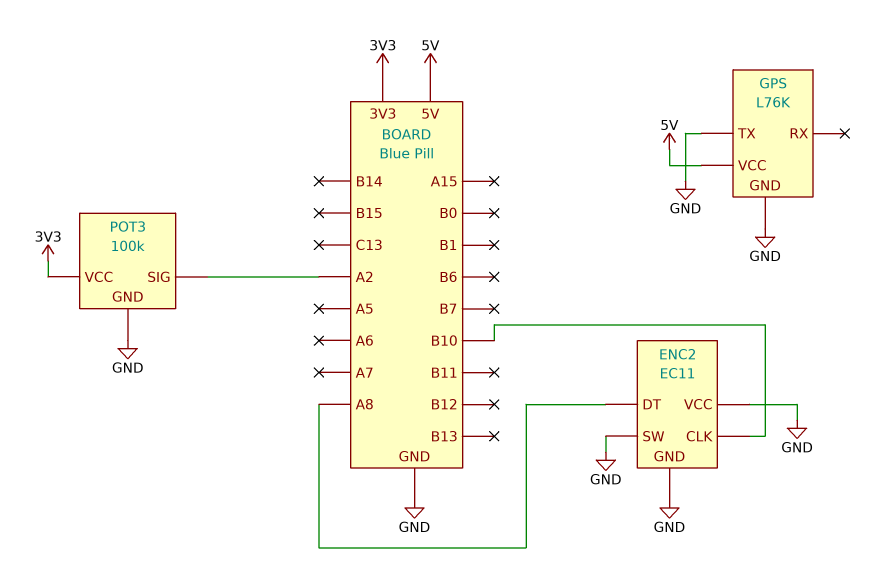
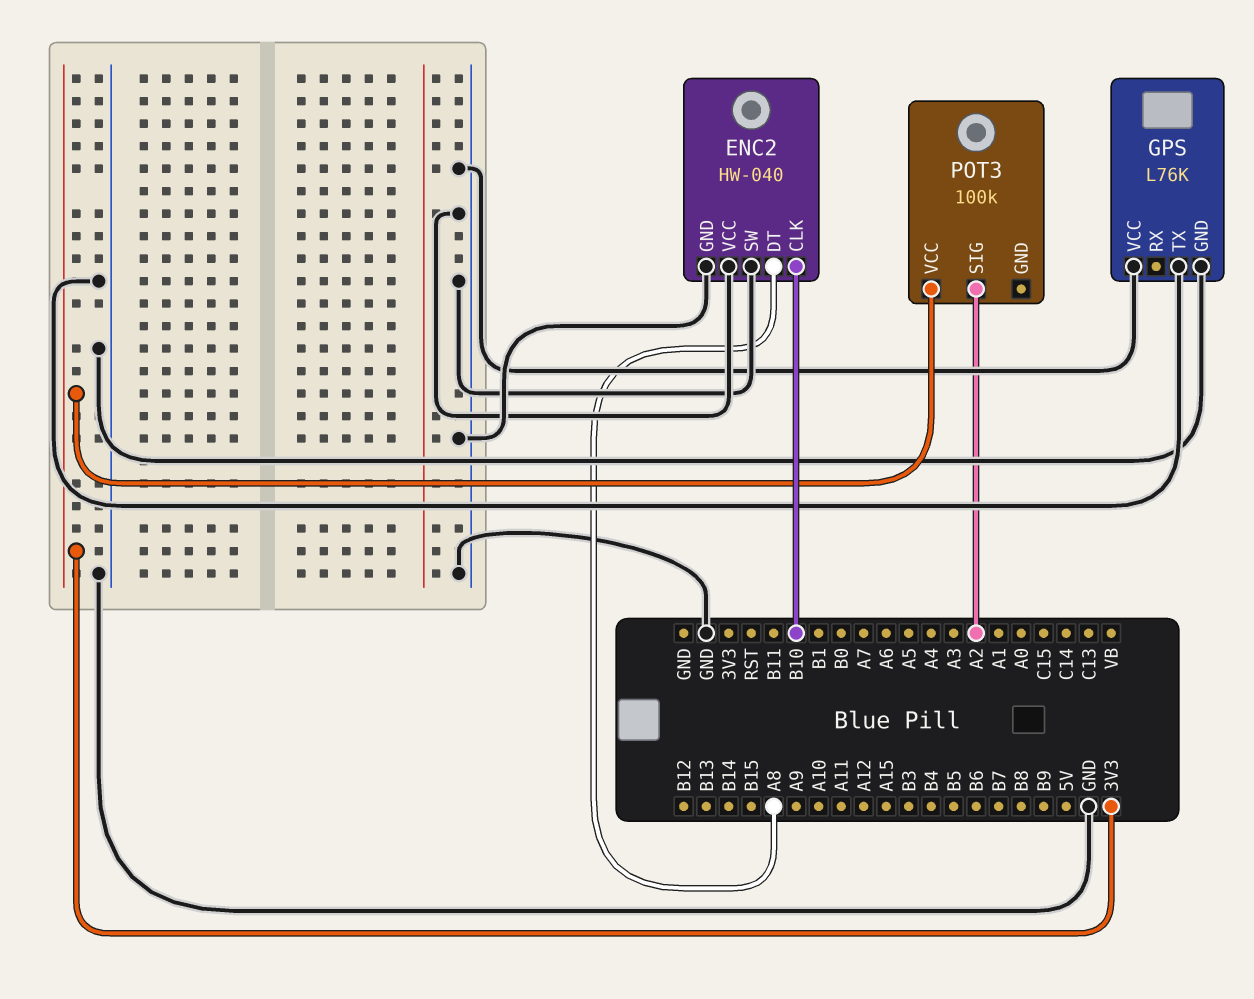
ENC2: EC11 -> HW-040
GPS pin VCC: 5V -> GND
POT3 pin GND: GND -> none

